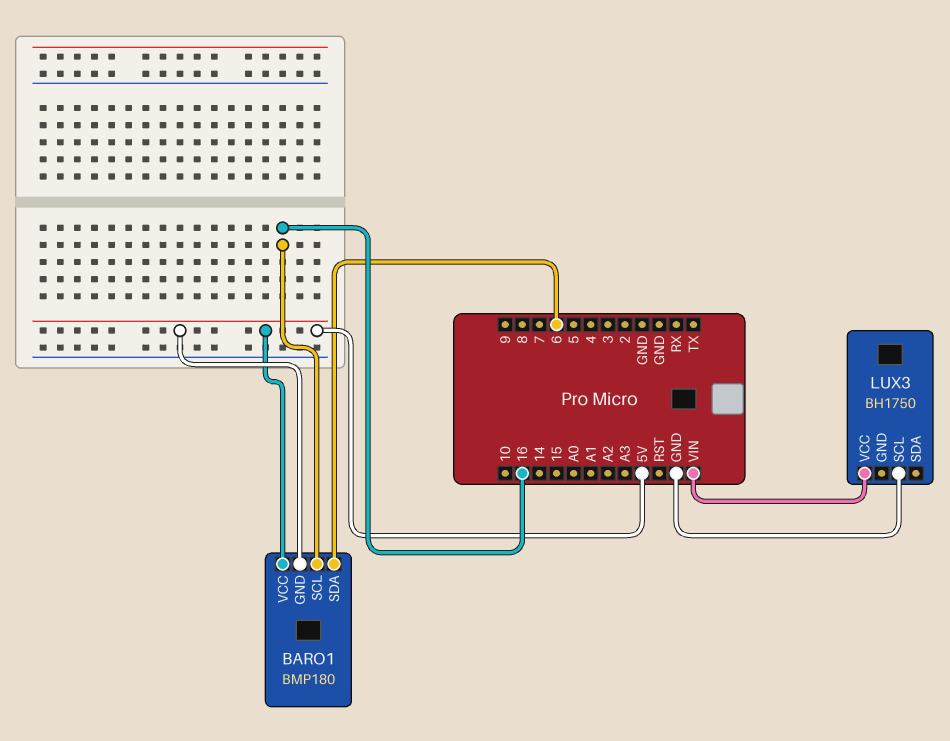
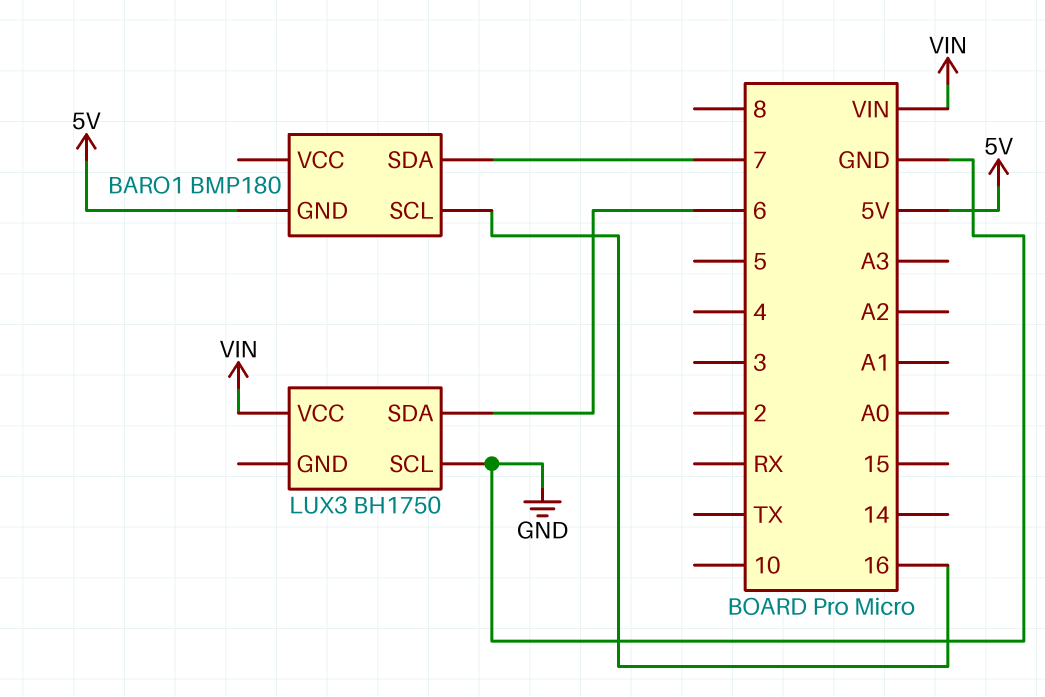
BARO1 pin SDA: 6 -> 7
BARO1 pin VCC: 5V -> none
LUX3 pin SDA: none -> 6

